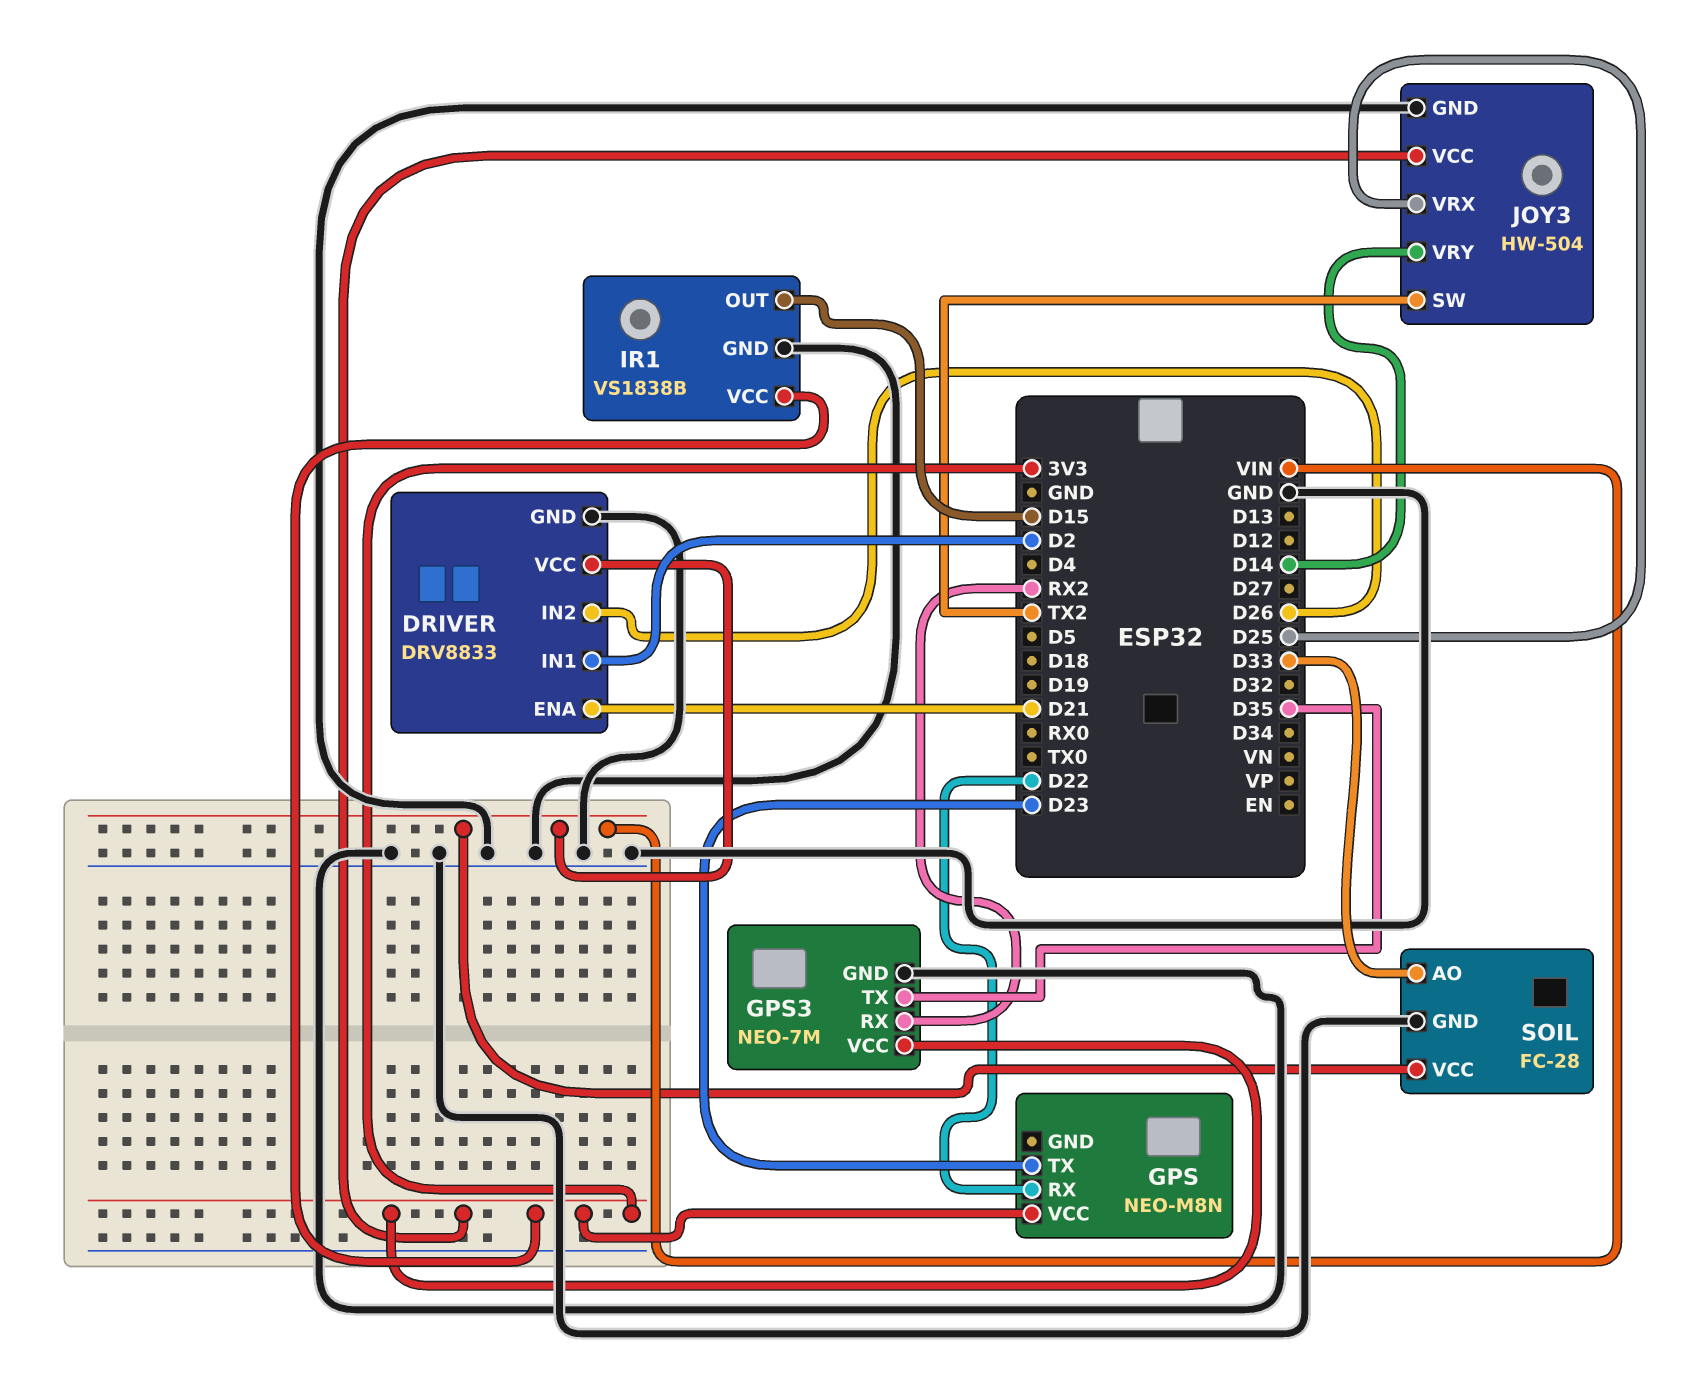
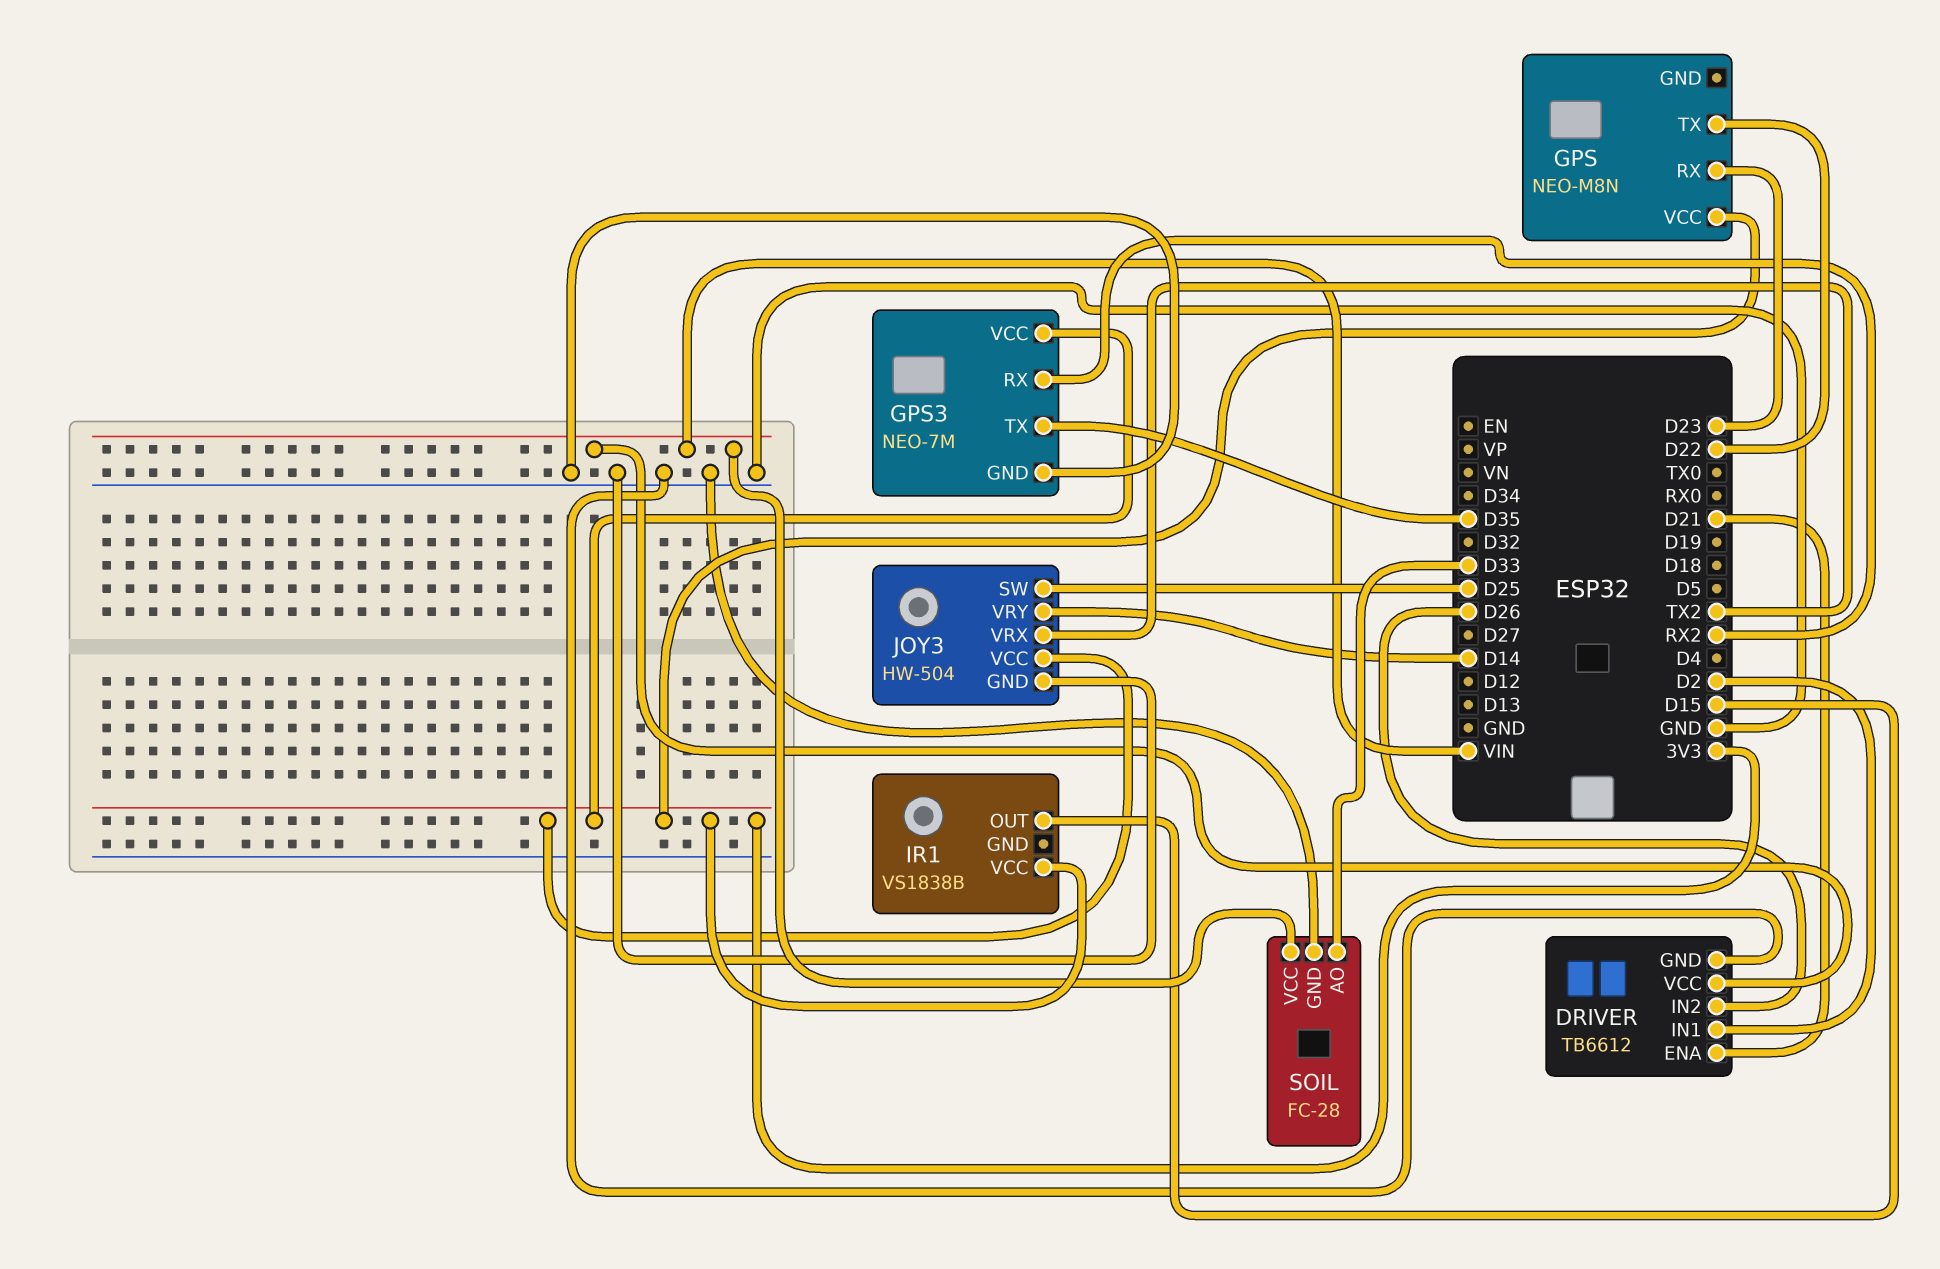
DRIVER: DRV8833 -> TB6612
GPS pin RX: D22 -> D23
GPS pin TX: D23 -> D22
IR1 pin GND: GND -> none
JOY3 pin SW: TX2 -> D25
JOY3 pin VRX: D25 -> TX2

